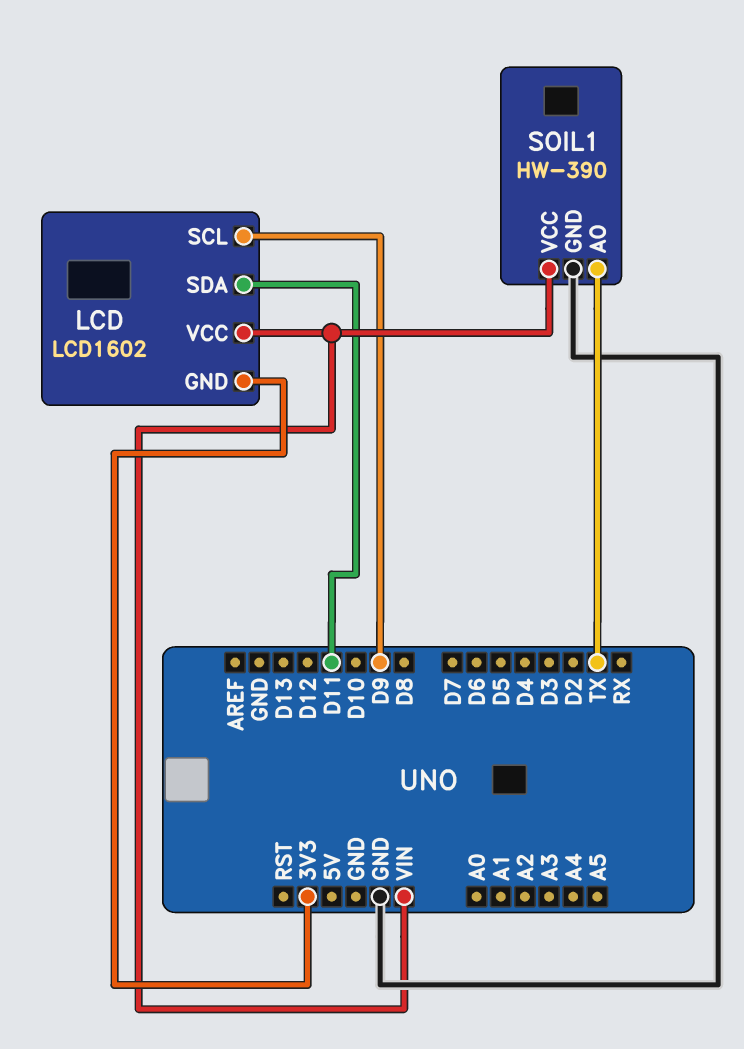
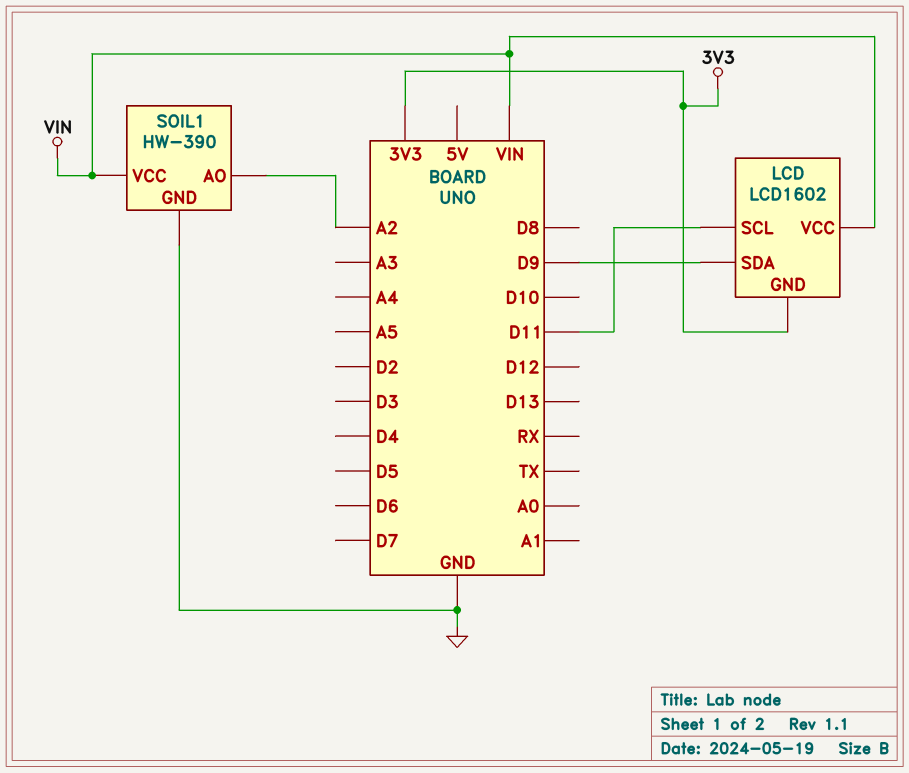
LCD pin SCL: D9 -> D11
LCD pin SDA: D11 -> D9
SOIL1 pin AO: TX -> A2

